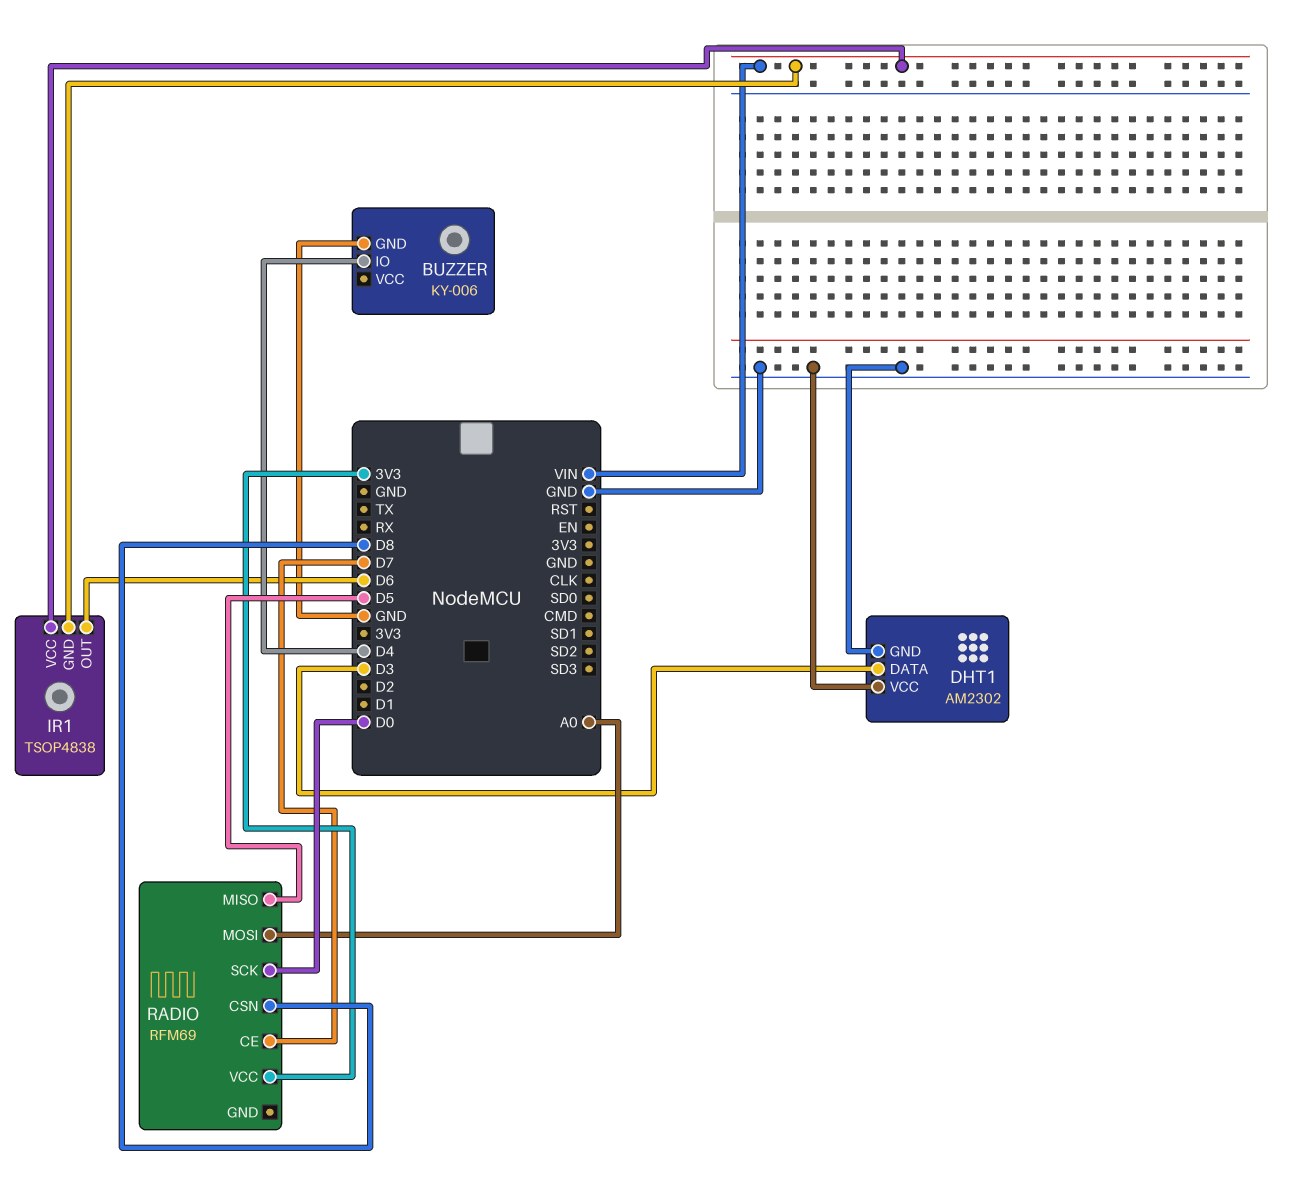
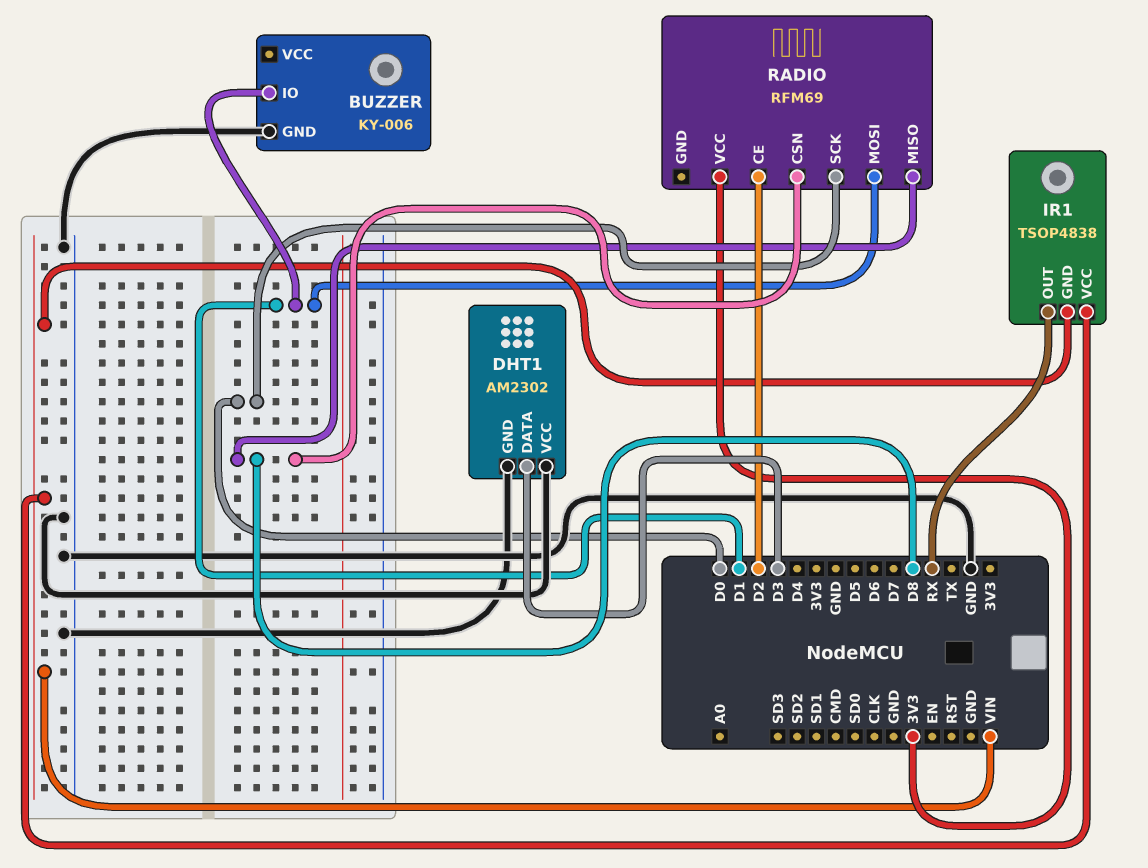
BUZZER pin IO: D4 -> D1
IR1 pin OUT: D6 -> RX
RADIO pin CE: D7 -> D2
RADIO pin MISO: D5 -> D8
RADIO pin MOSI: A0 -> D1

